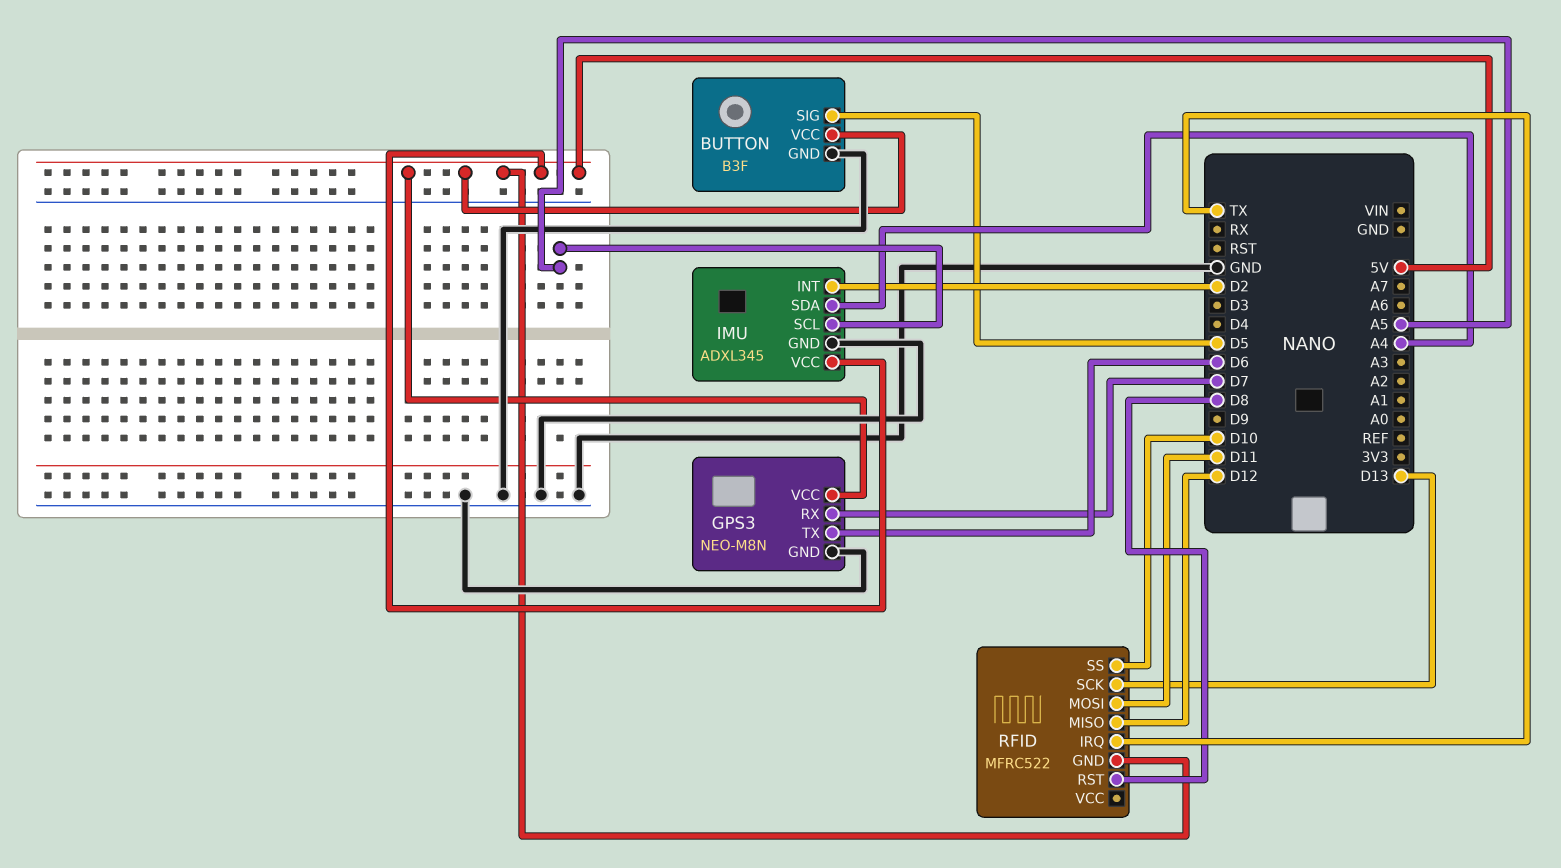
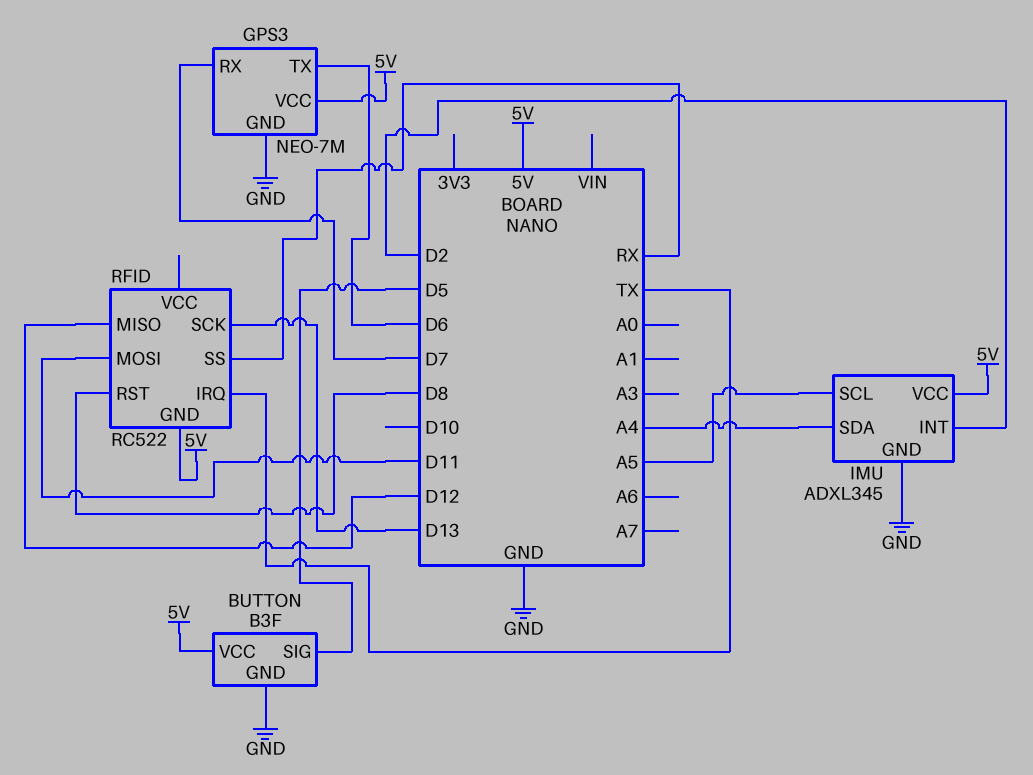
GPS3: NEO-M8N -> NEO-7M
RFID: MFRC522 -> RC522
RFID pin SS: D10 -> RX

